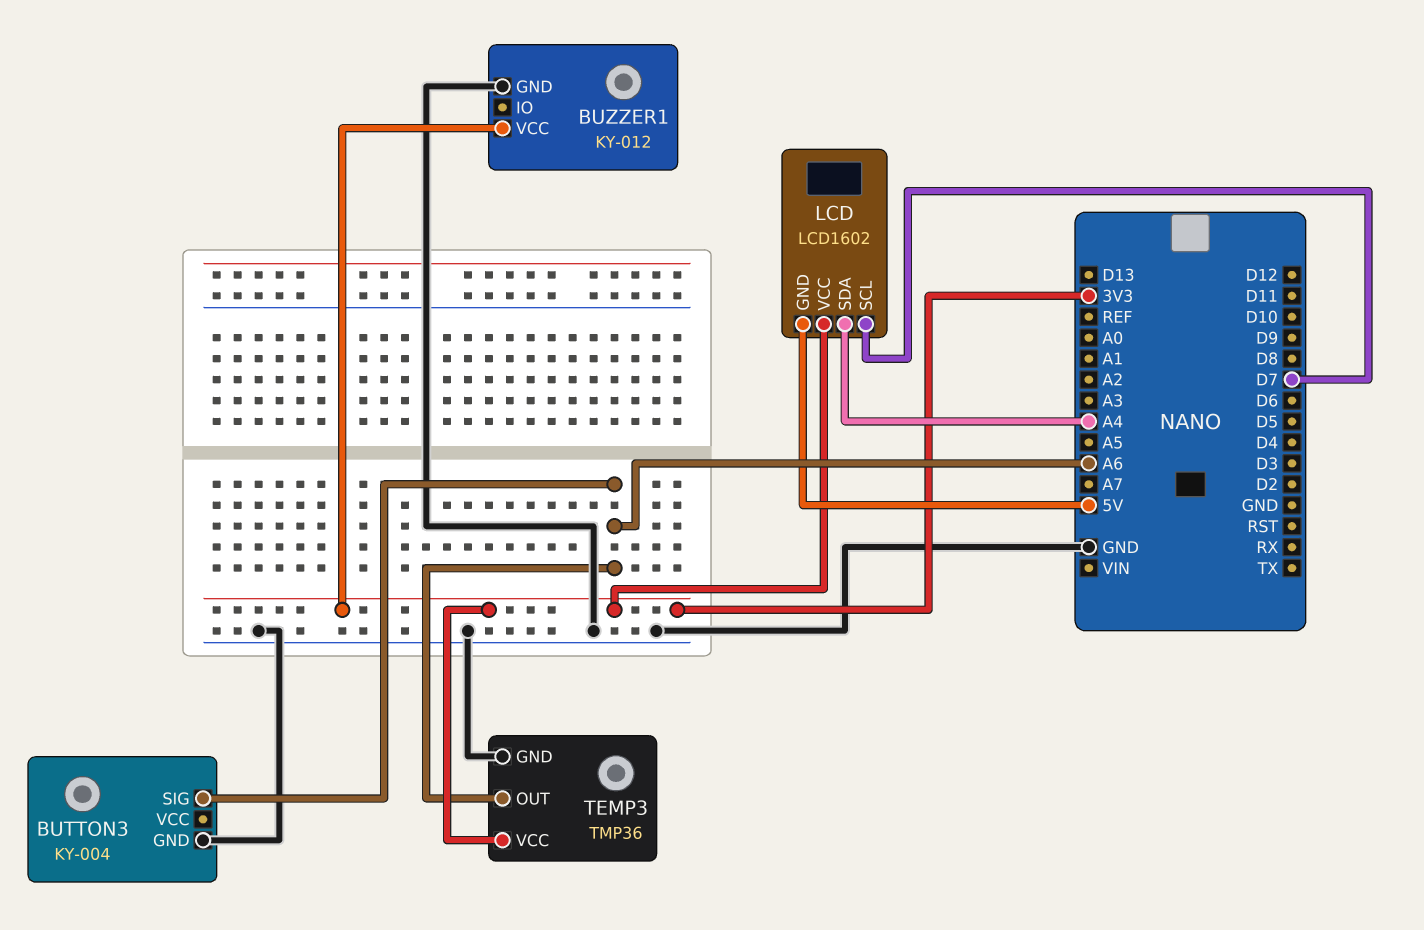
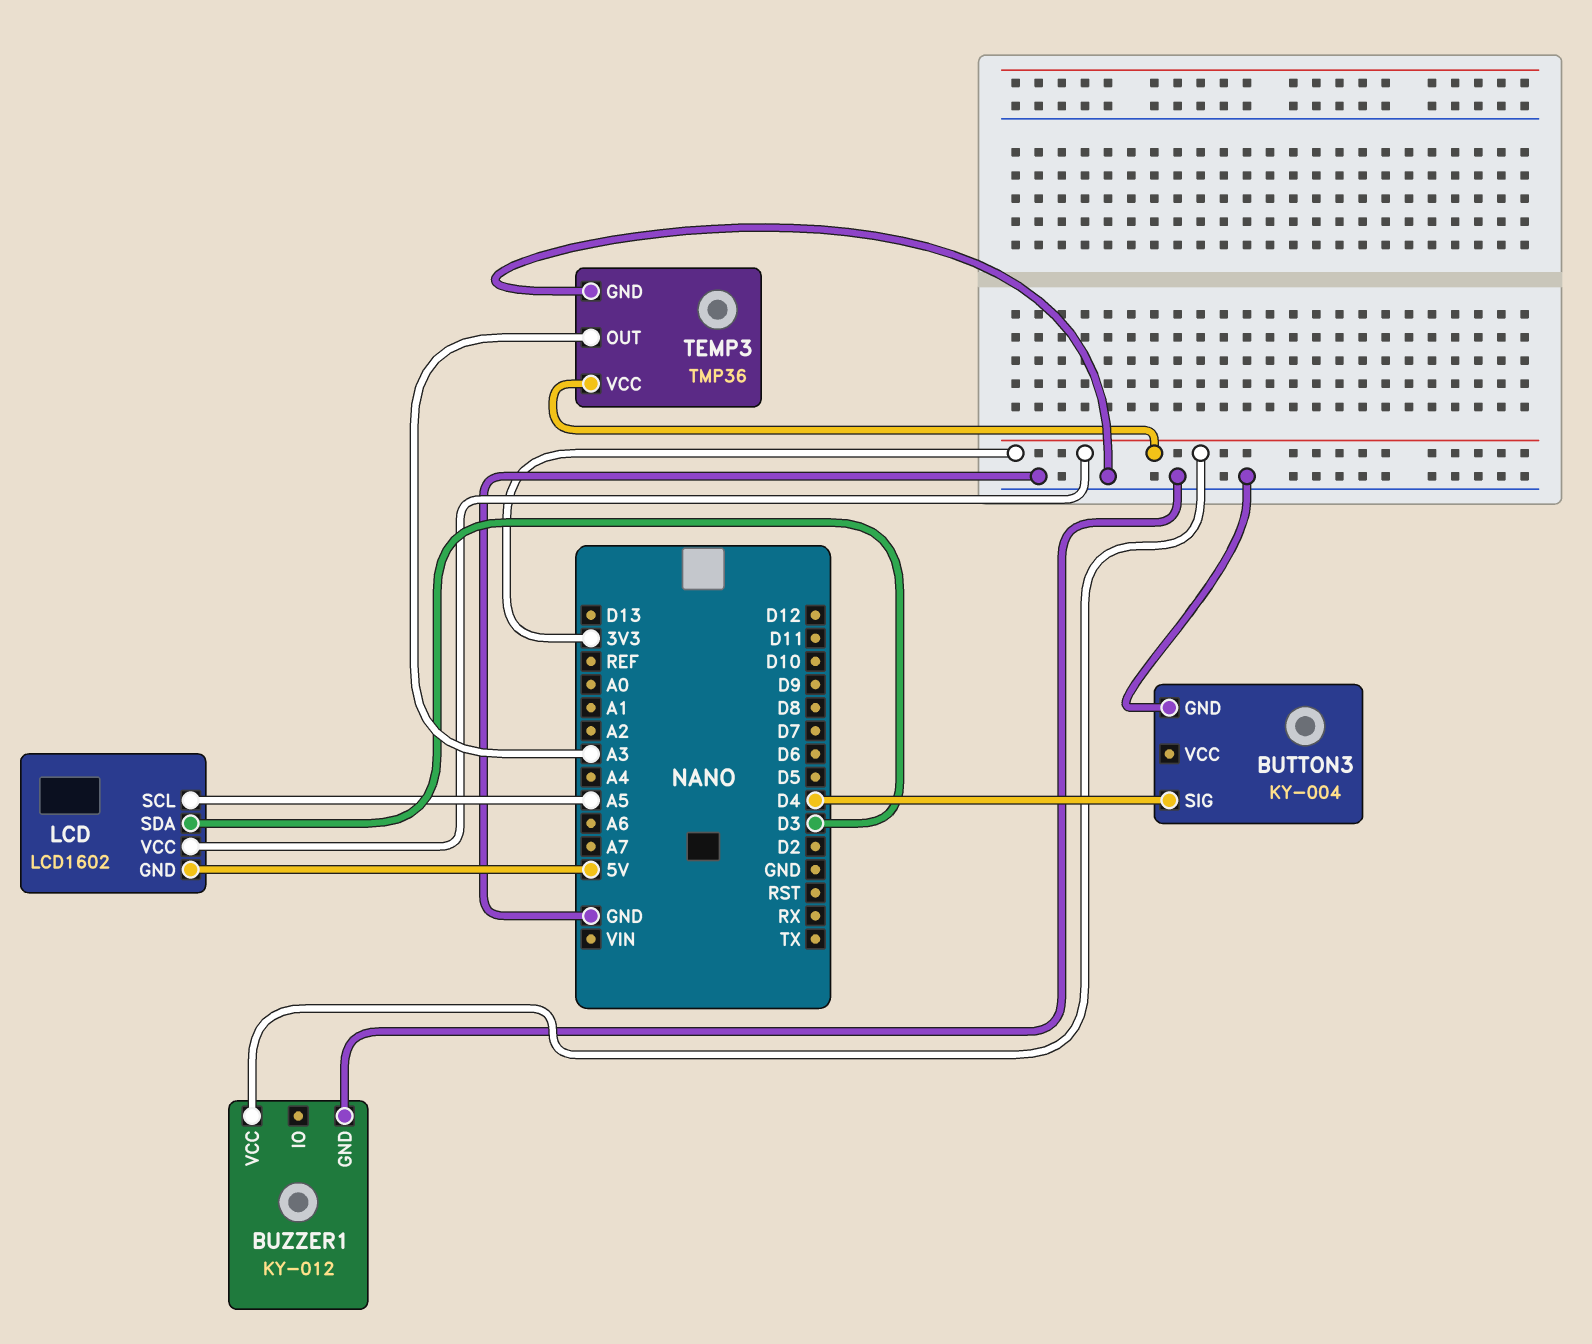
BUTTON3 pin SIG: A6 -> D4
LCD pin SCL: D7 -> A5
LCD pin SDA: A4 -> D3
TEMP3 pin OUT: A6 -> A3

